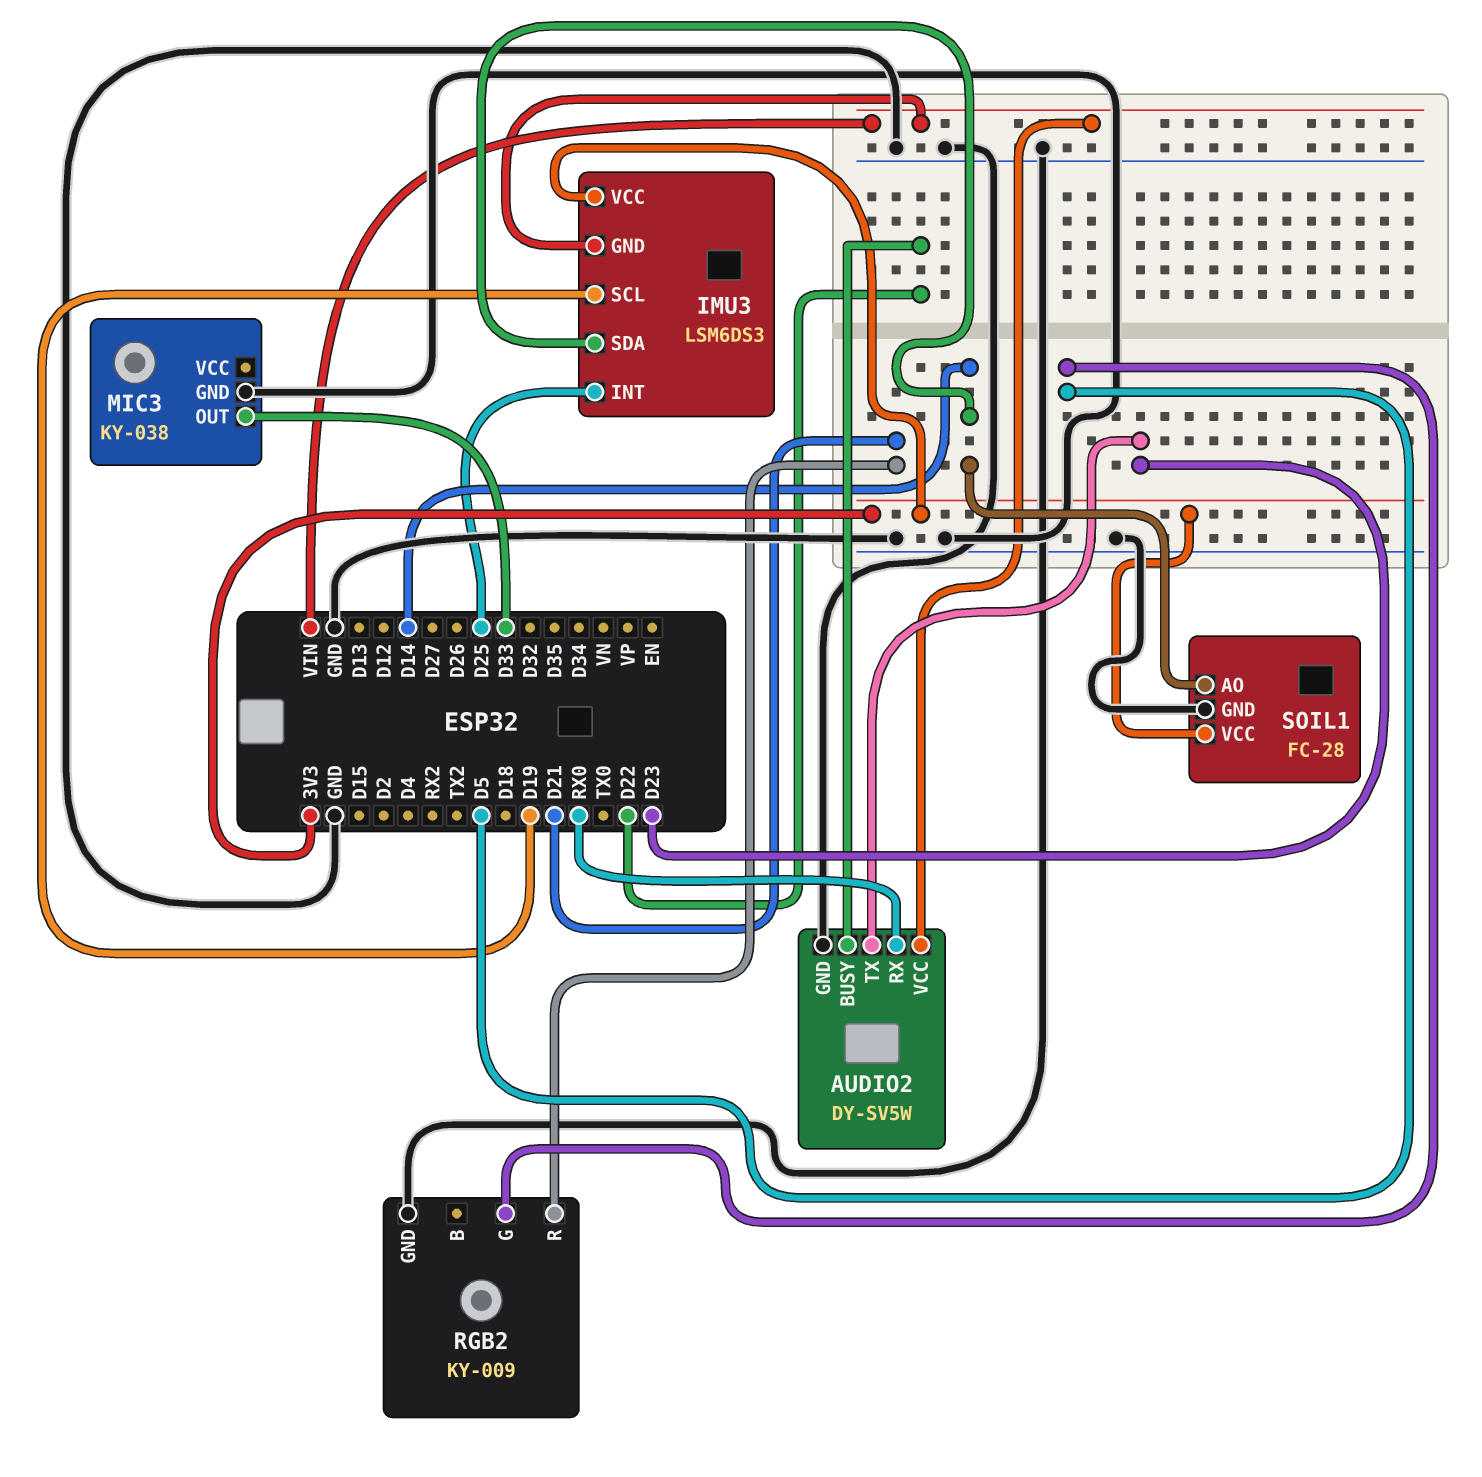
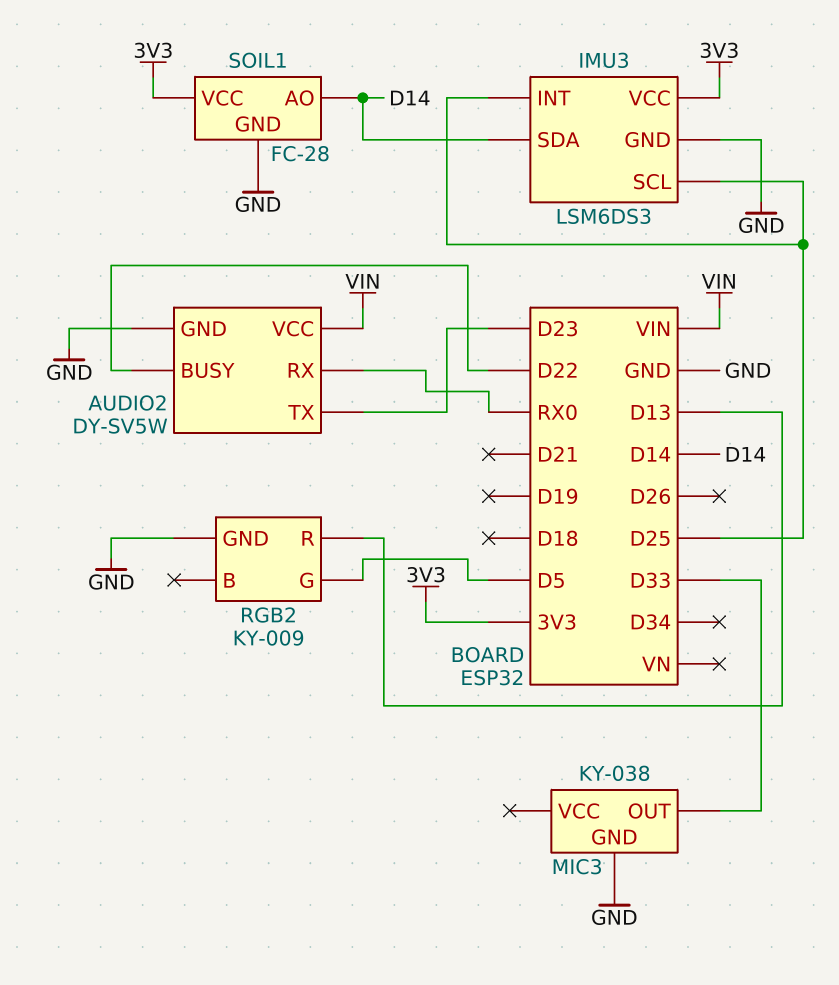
IMU3 pin GND: VIN -> GND
IMU3 pin SCL: D19 -> D25
RGB2 pin R: D21 -> D13

